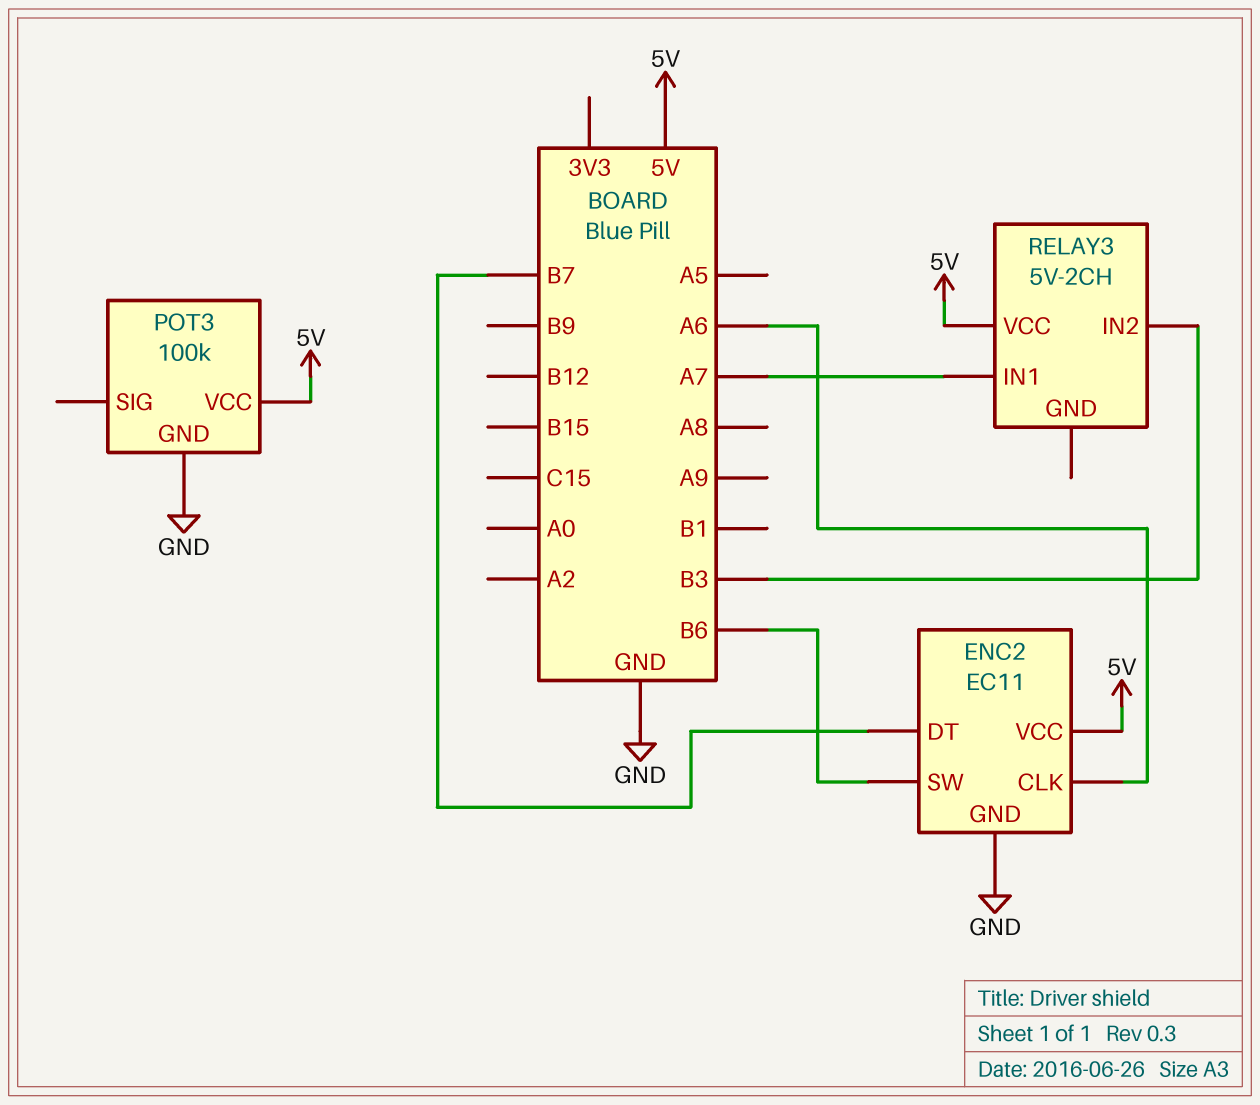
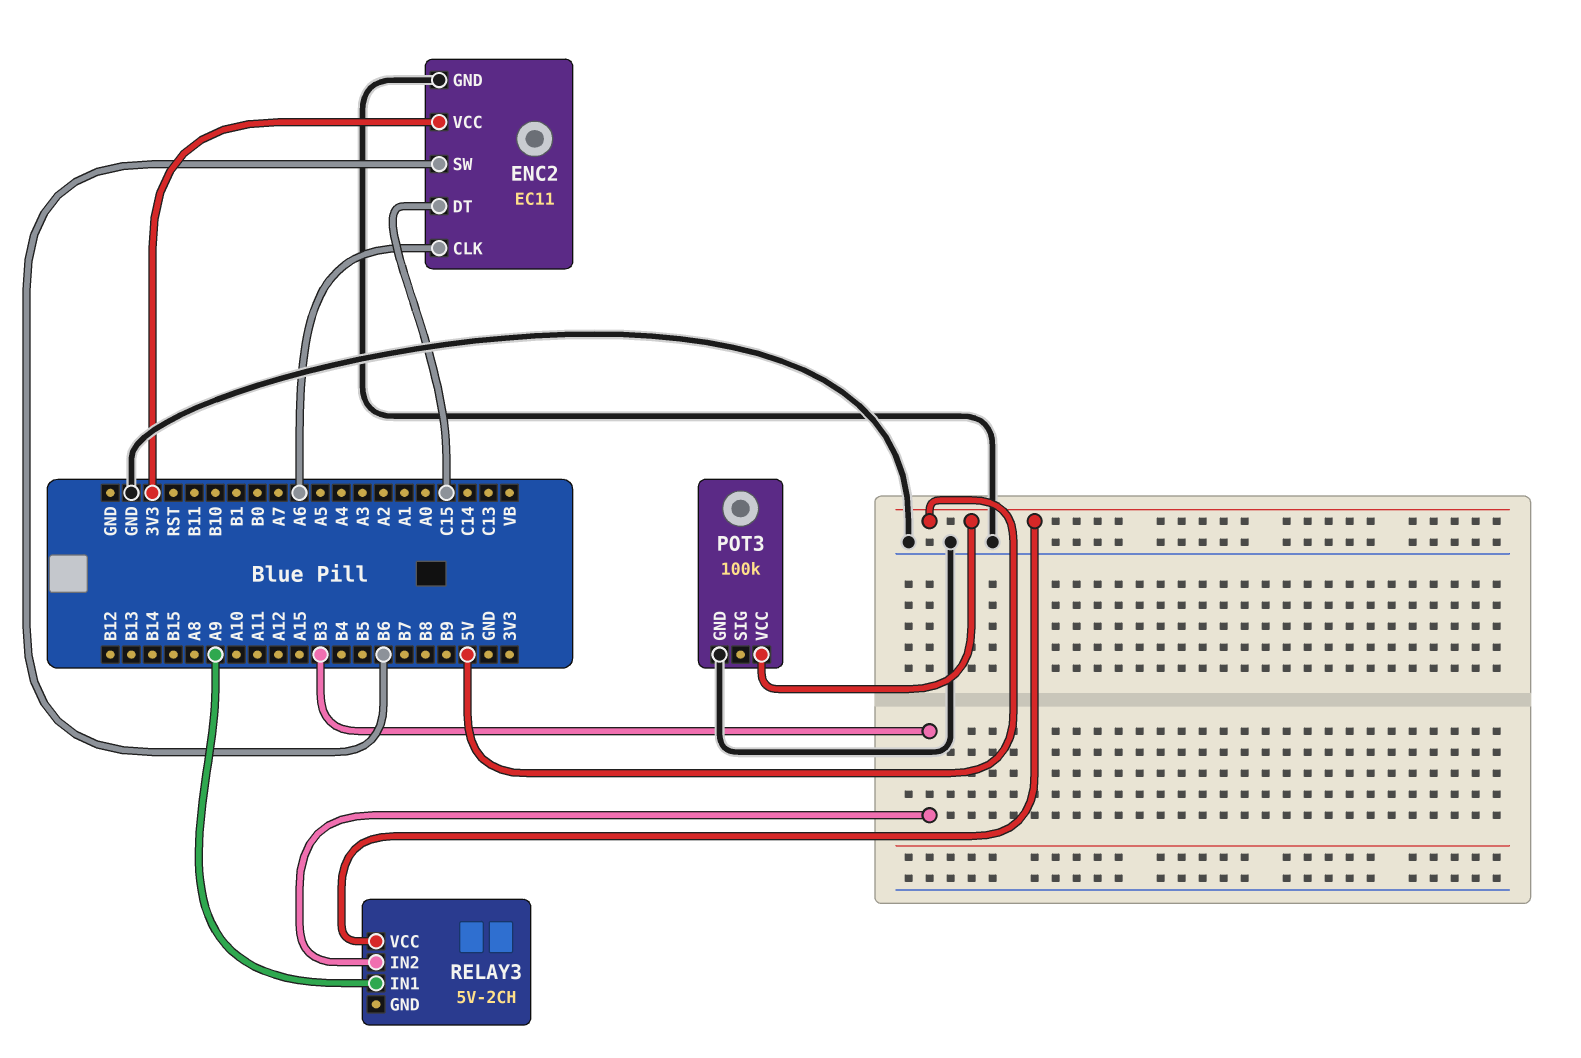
ENC2 pin DT: B7 -> C15
ENC2 pin VCC: 5V -> 3V3
RELAY3 pin IN1: A7 -> A9

